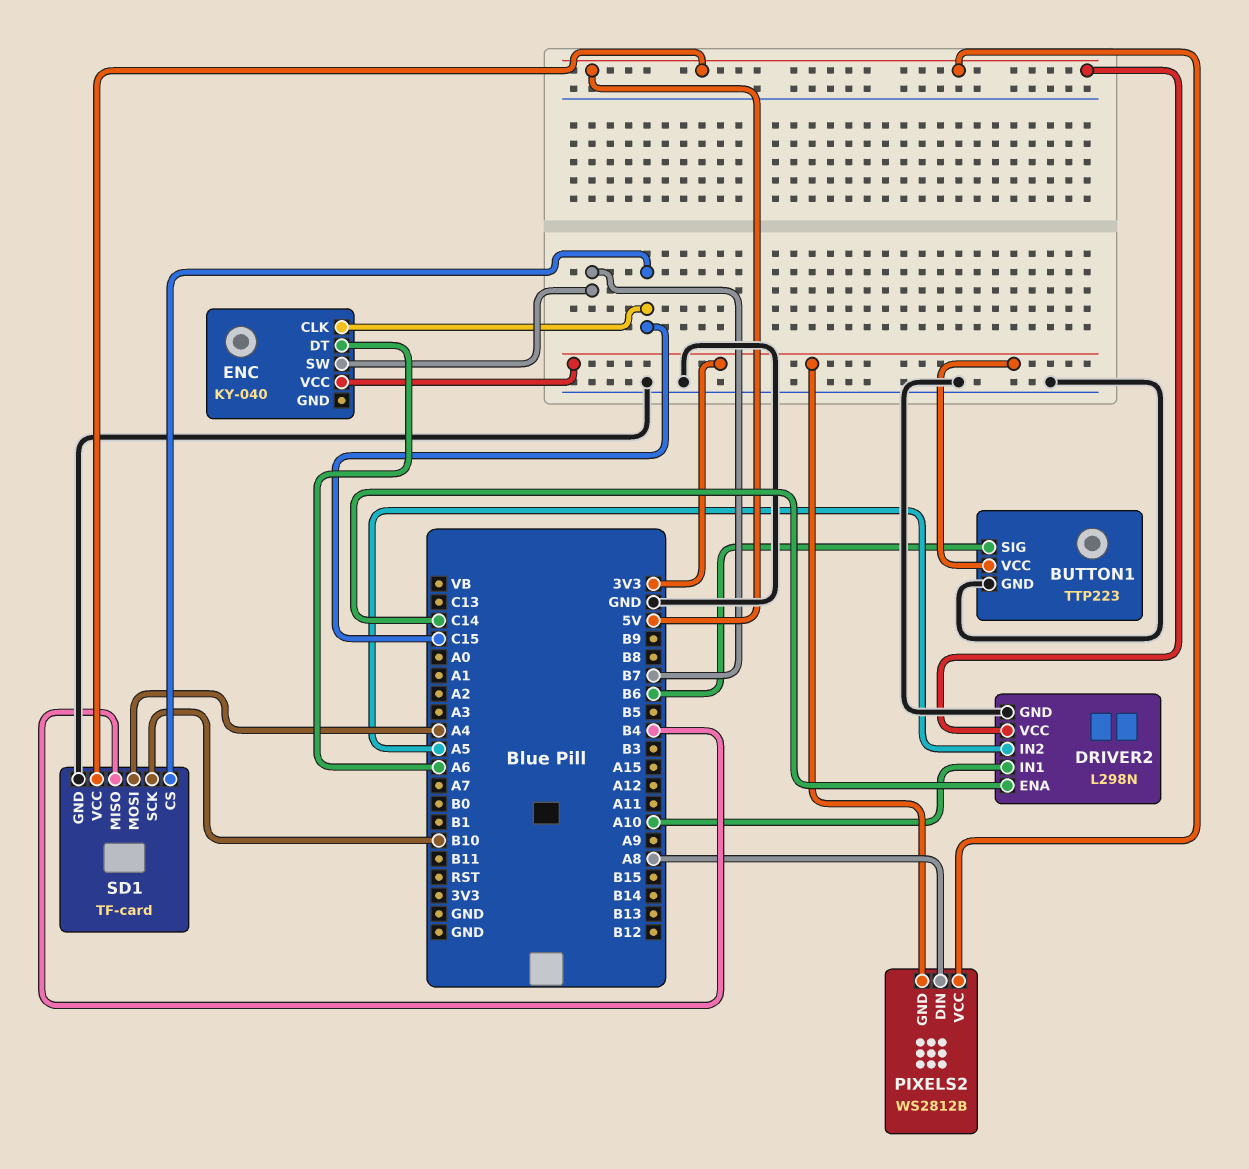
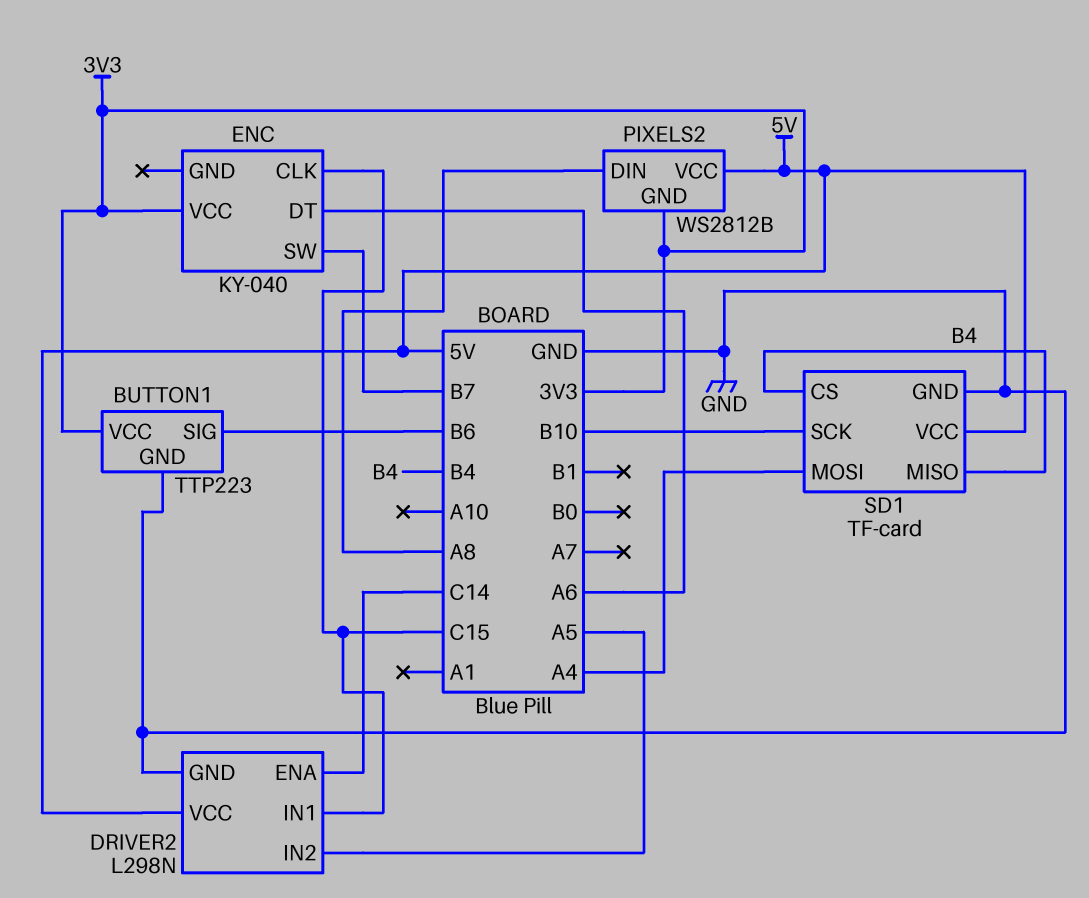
DRIVER2 pin IN1: A10 -> C15
SD1 pin CS: C15 -> B4

